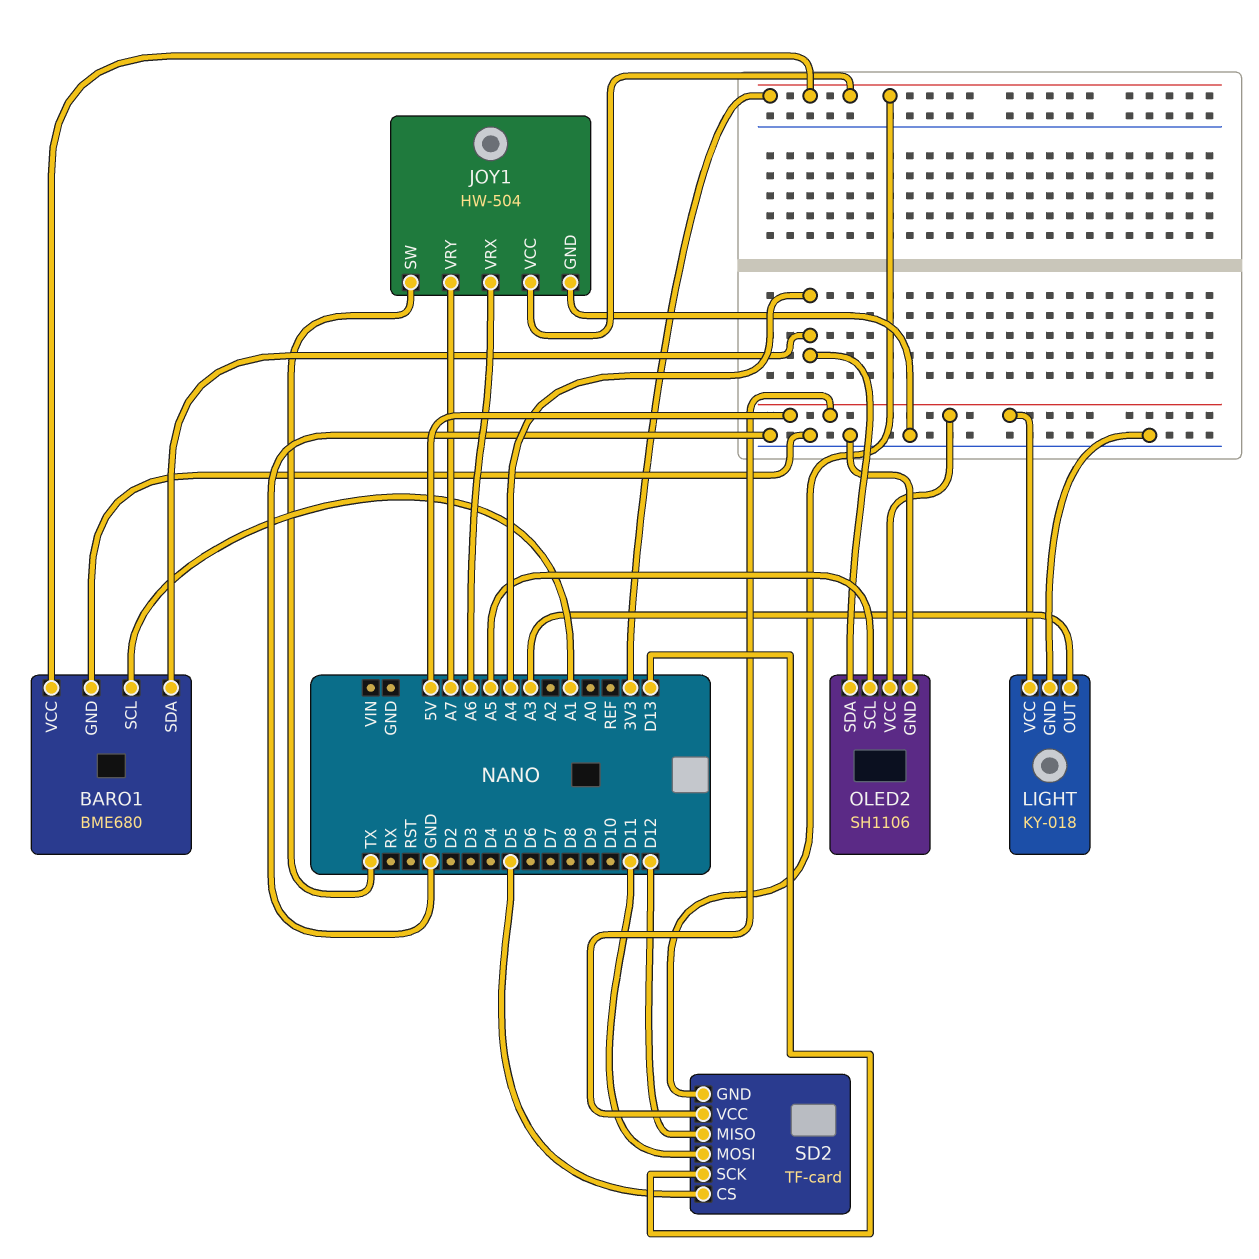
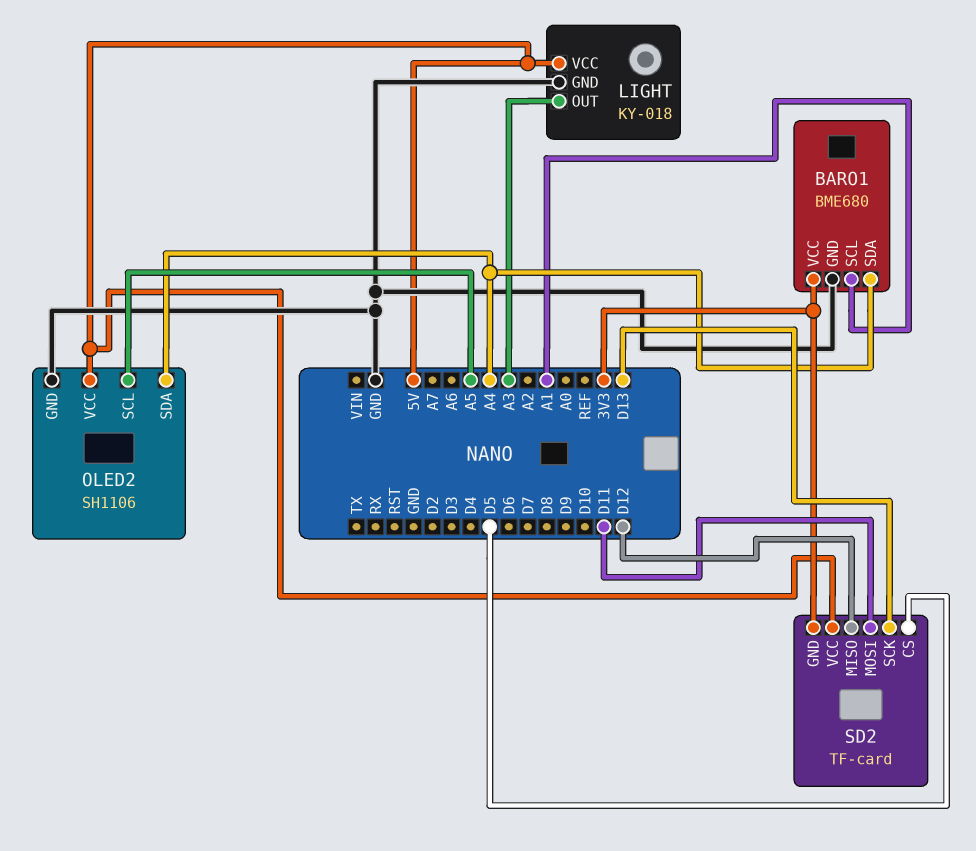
JOY1: HW-504 -> none
JOY1 pin GND: GND -> none
JOY1 pin SW: TX -> none
JOY1 pin VCC: 3V3 -> none
JOY1 pin VRX: A6 -> none
JOY1 pin VRY: A7 -> none

